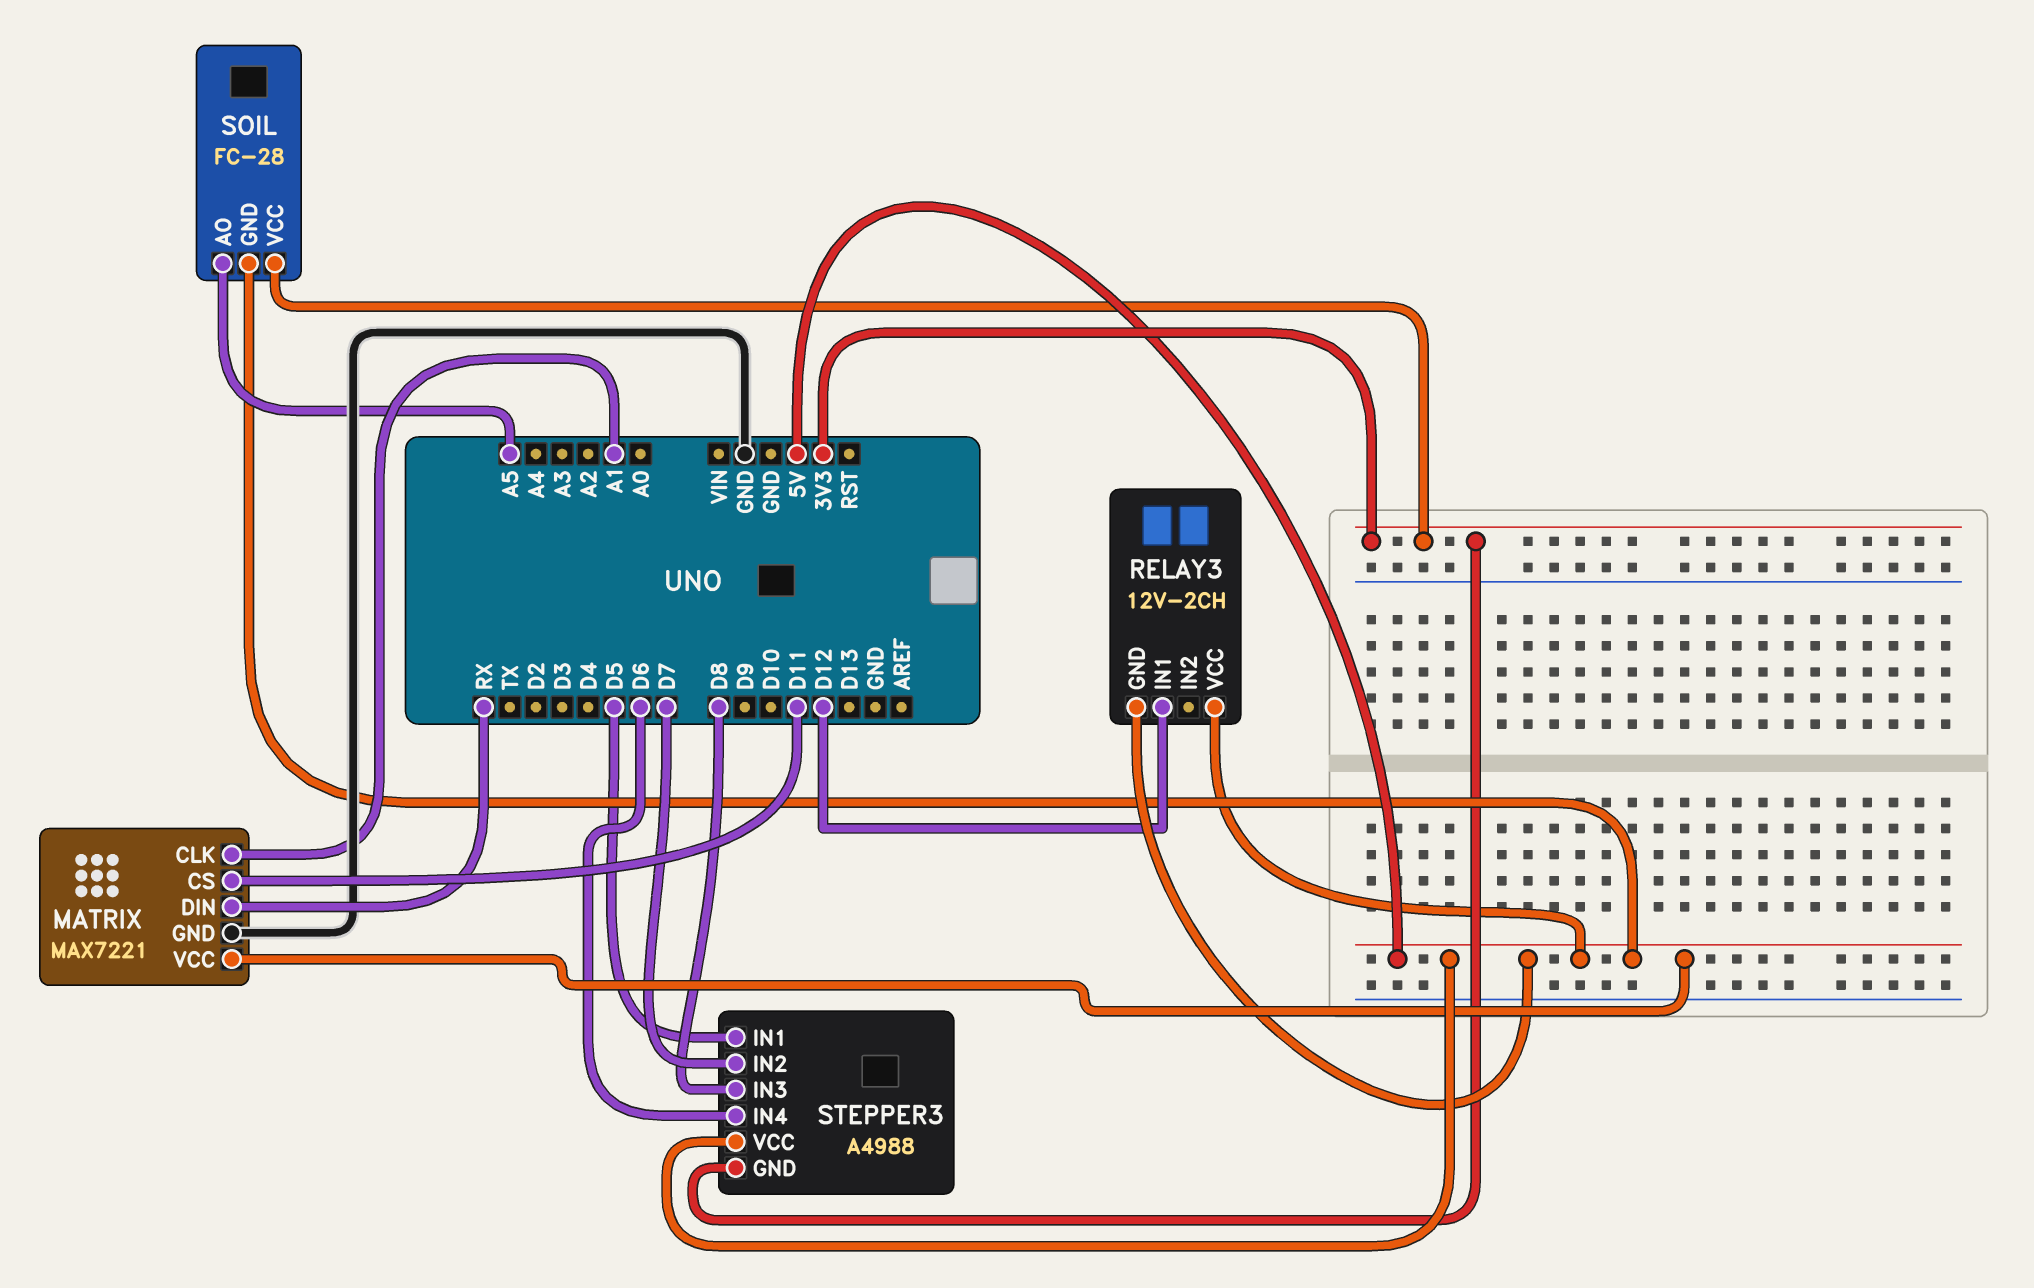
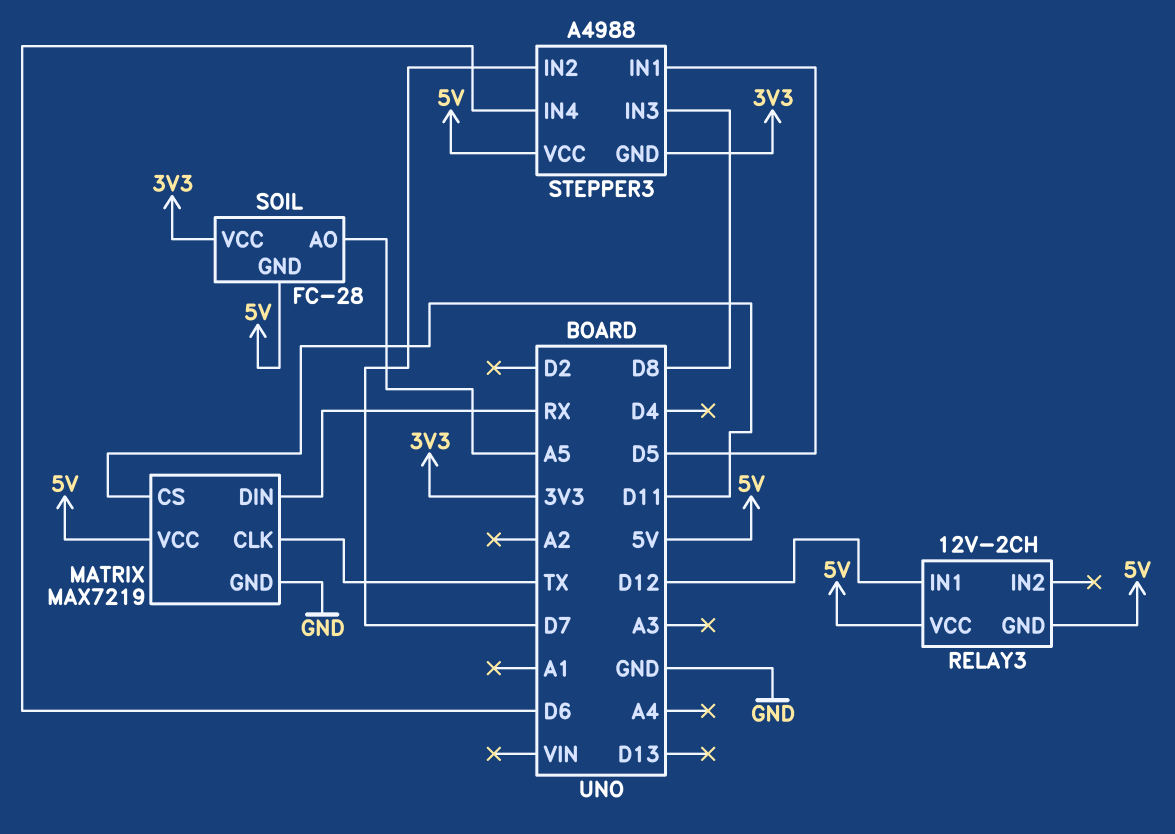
MATRIX: MAX7221 -> MAX7219
MATRIX pin CLK: A1 -> TX

